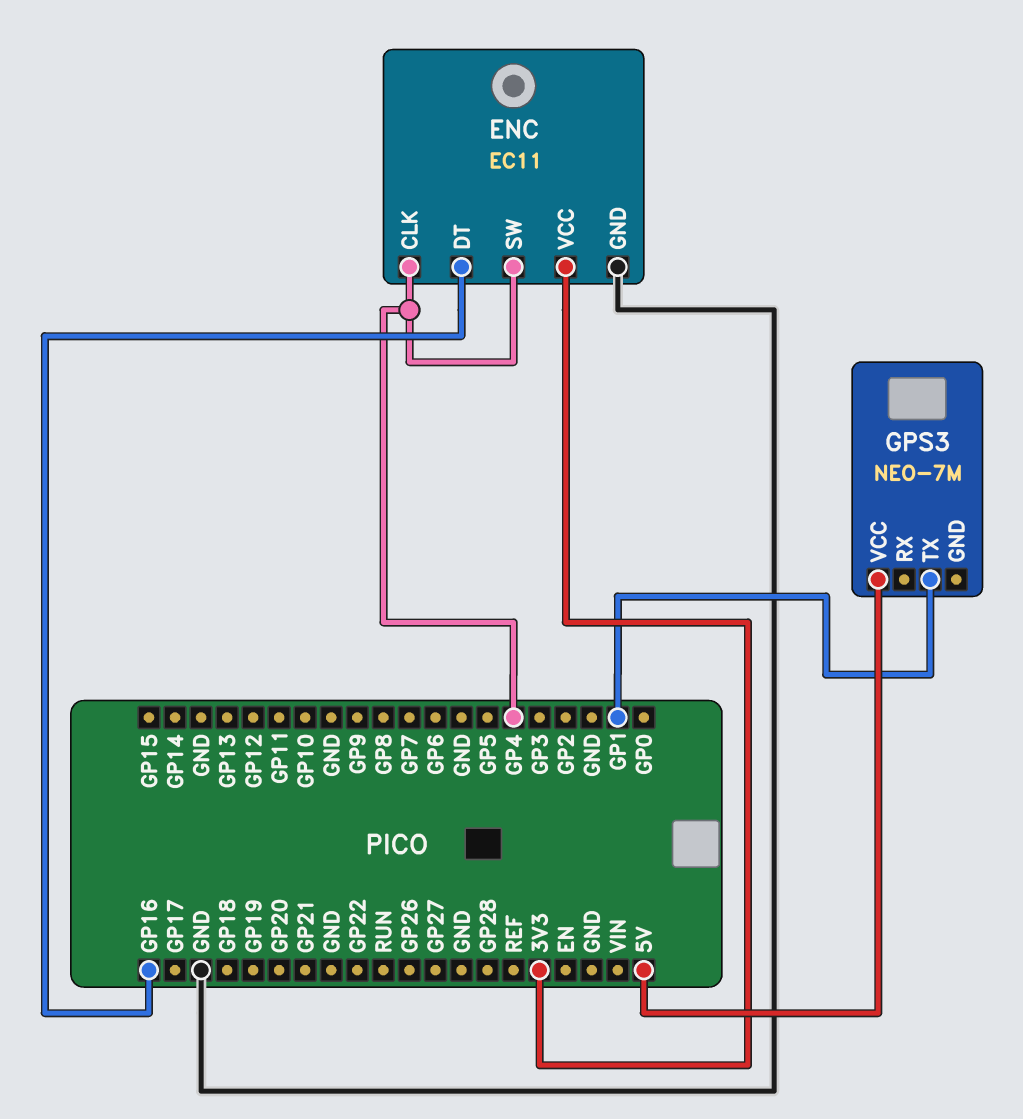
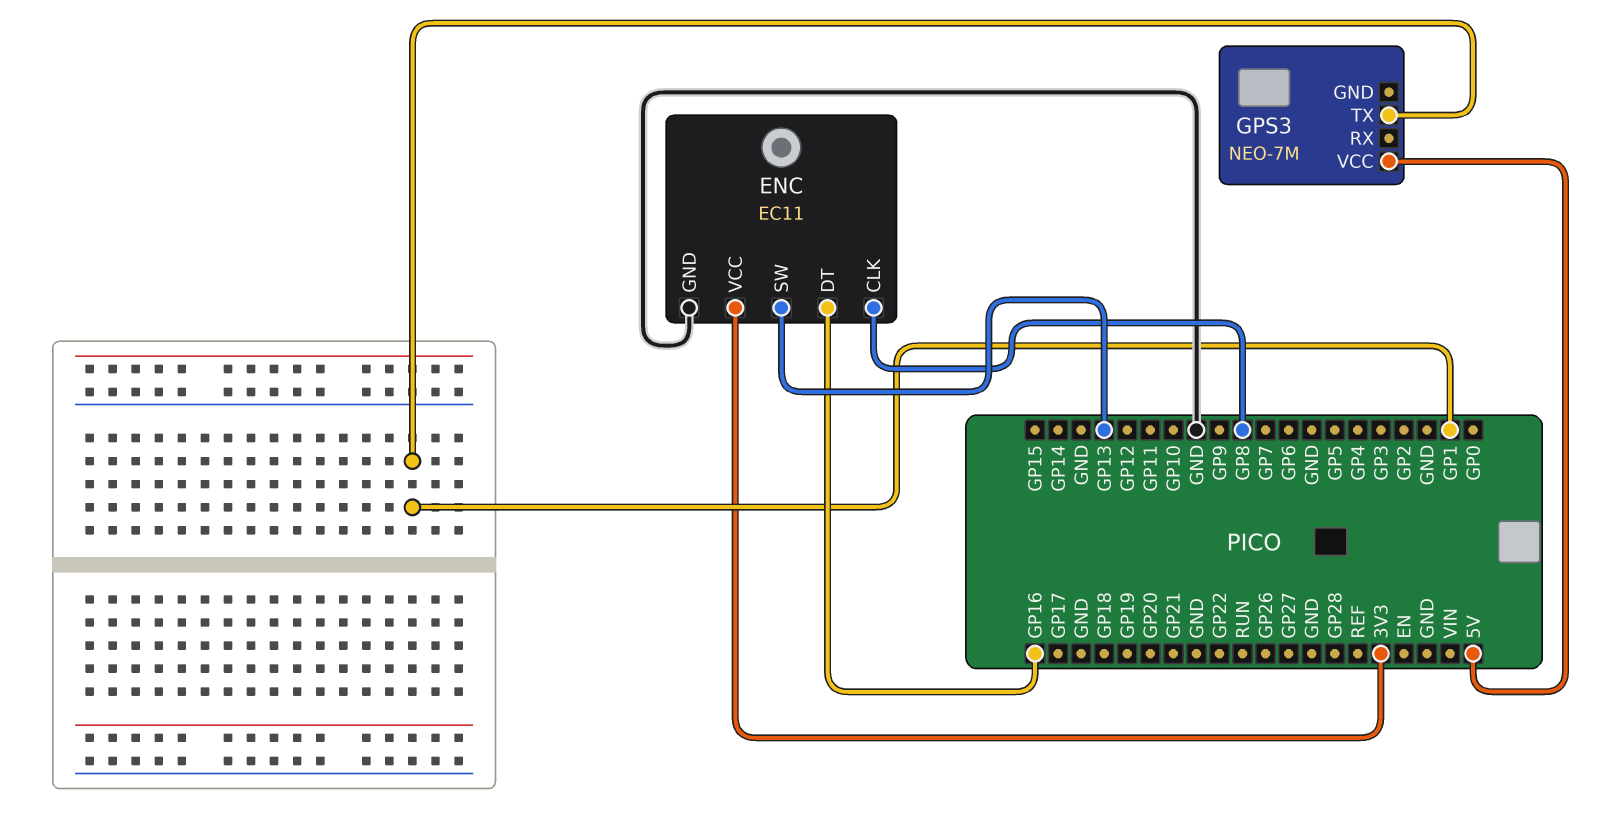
ENC pin CLK: GP4 -> GP8
ENC pin SW: GP4 -> GP13

